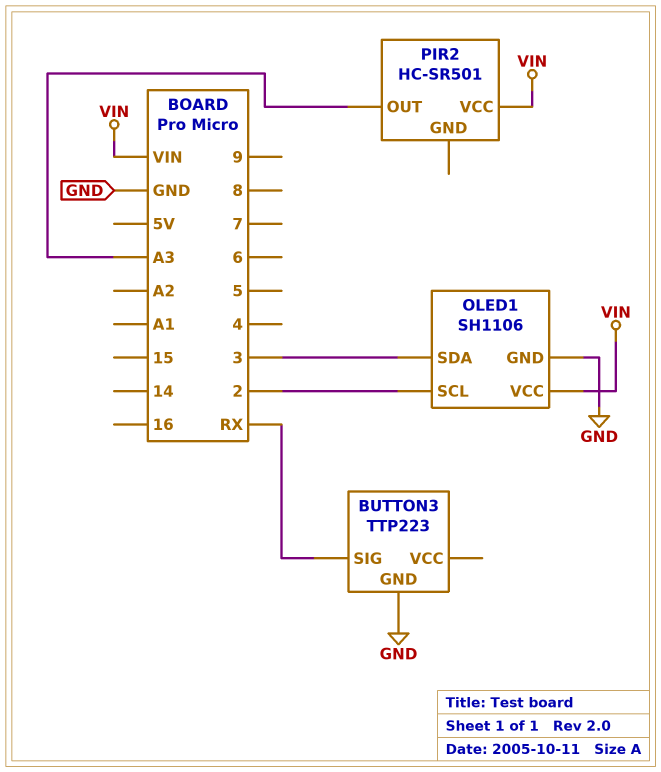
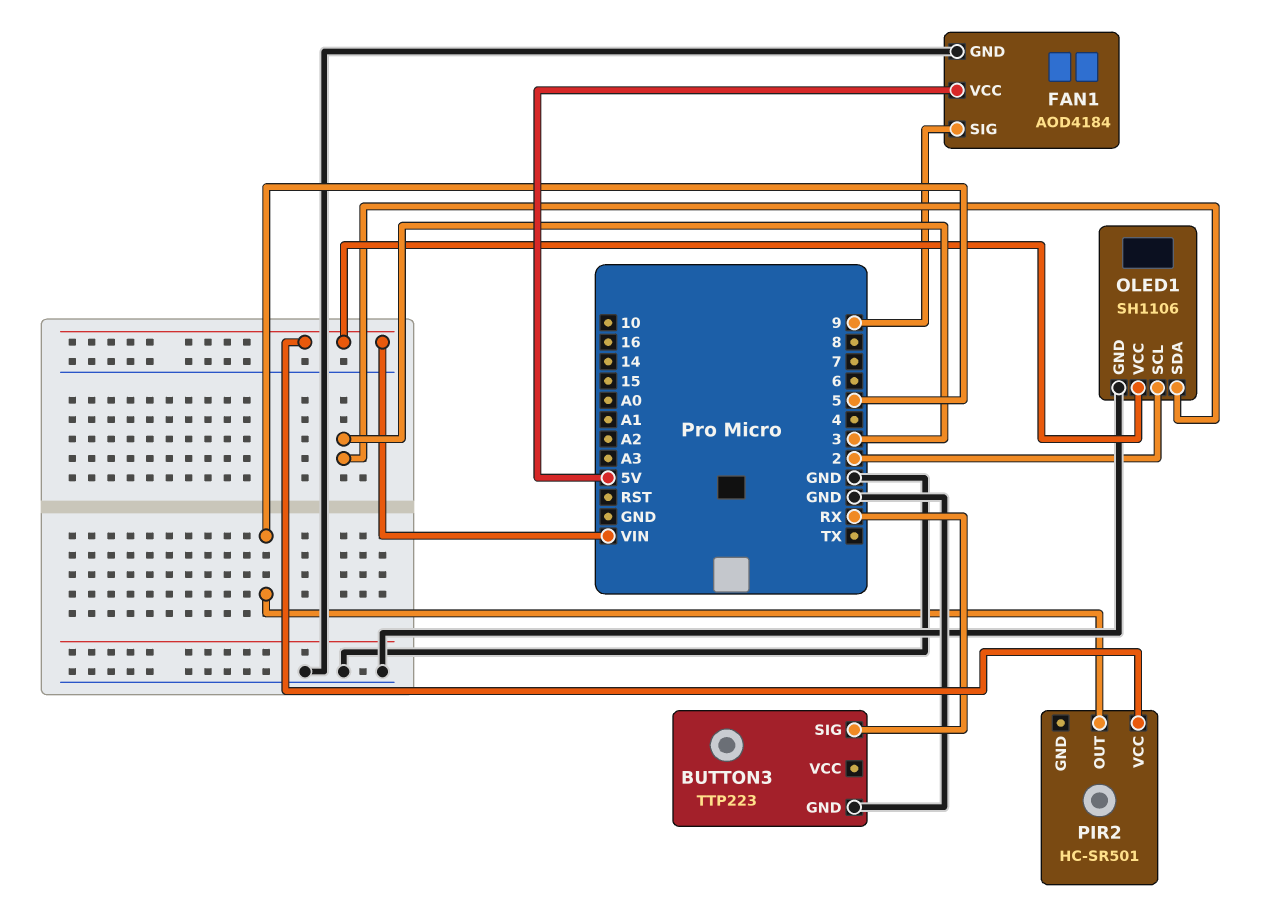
FAN1: none -> AOD4184
FAN1 pin GND: none -> GND
FAN1 pin SIG: none -> 9
FAN1 pin VCC: none -> 5V
PIR2 pin OUT: A3 -> 5

